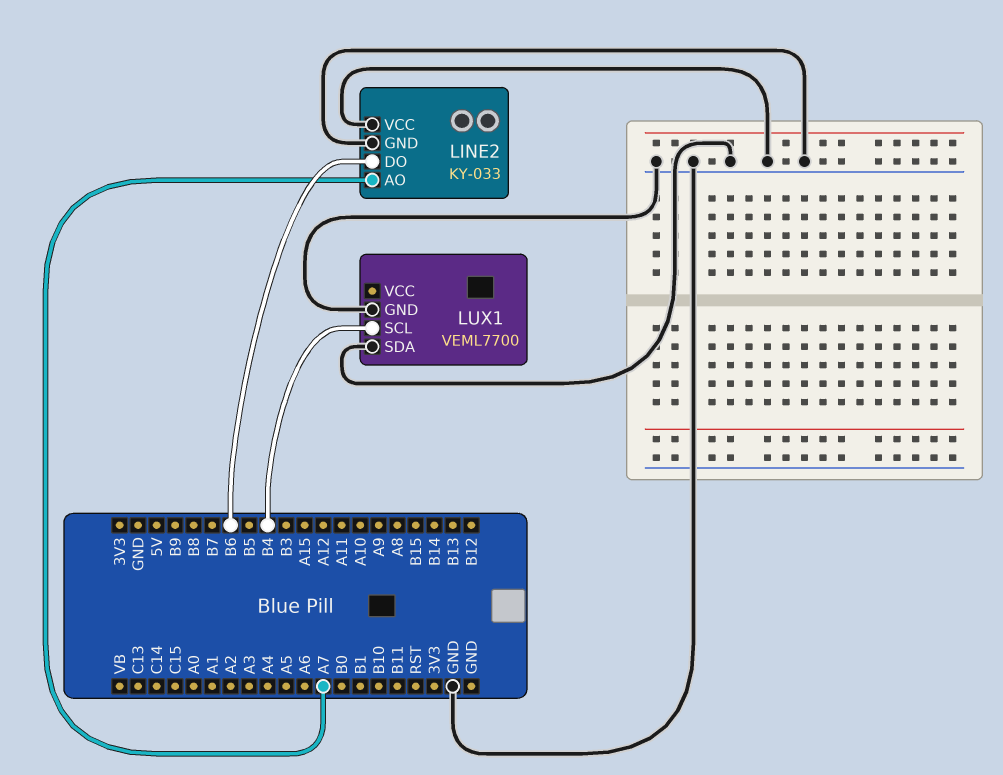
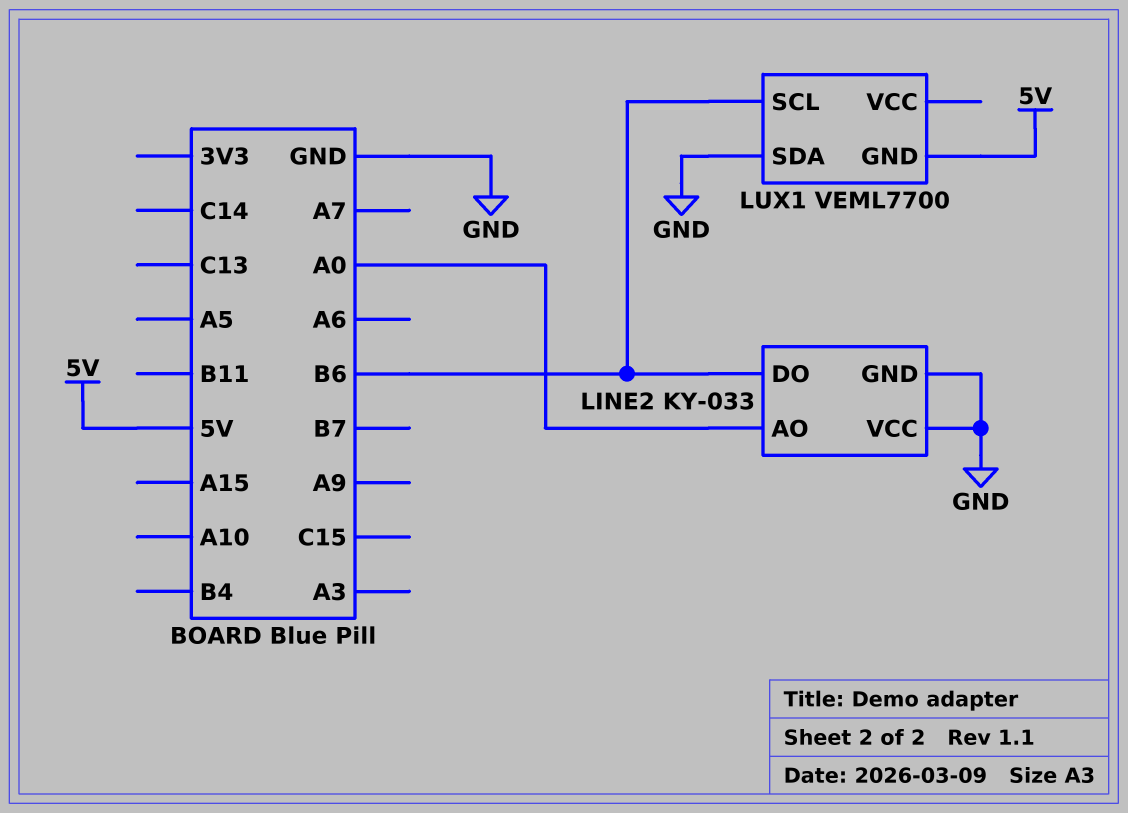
LINE2 pin AO: A7 -> A0
LUX1 pin GND: GND -> 5V
LUX1 pin SCL: B4 -> B6

